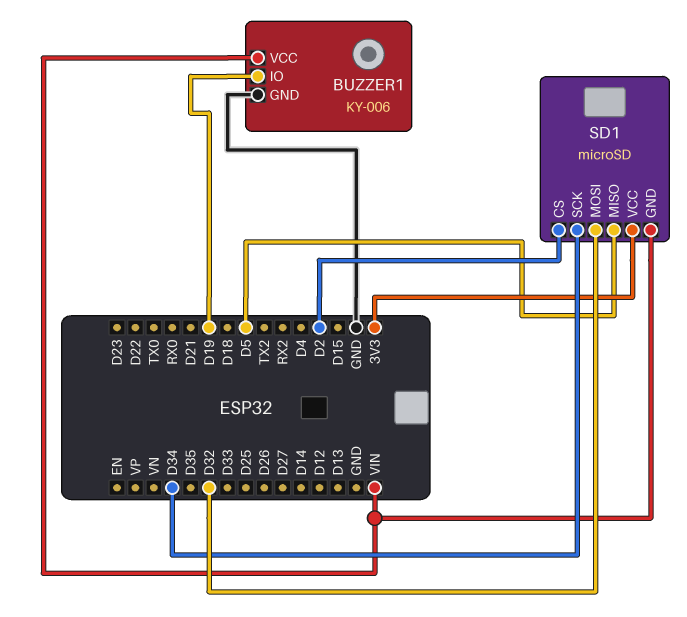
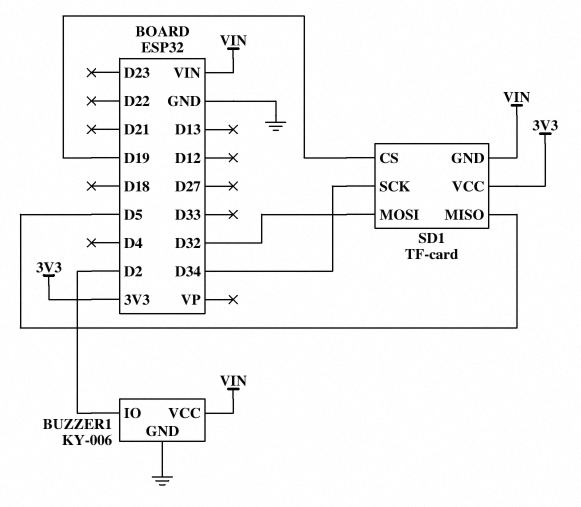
BUZZER1 pin IO: D19 -> D2
SD1: microSD -> TF-card
SD1 pin CS: D2 -> D19

